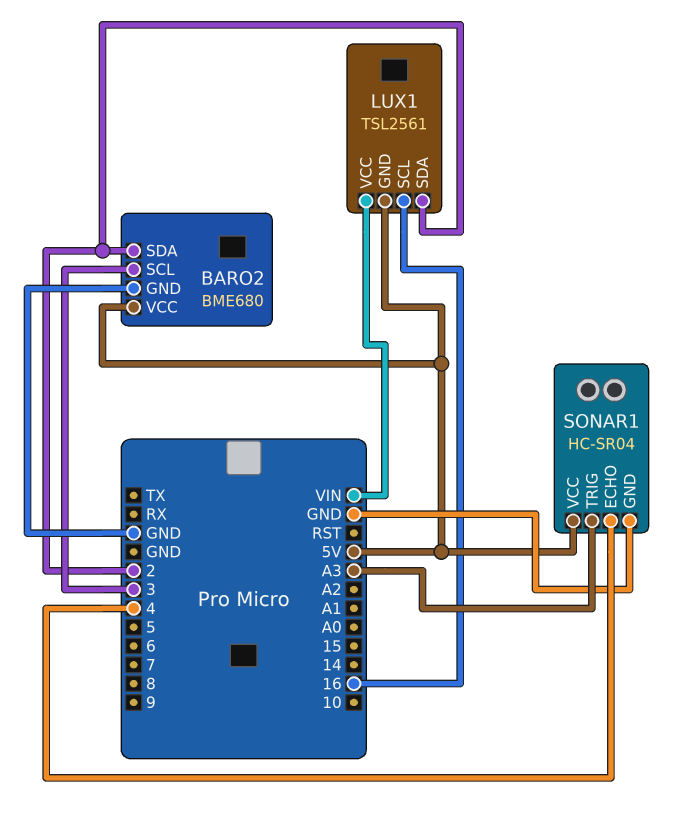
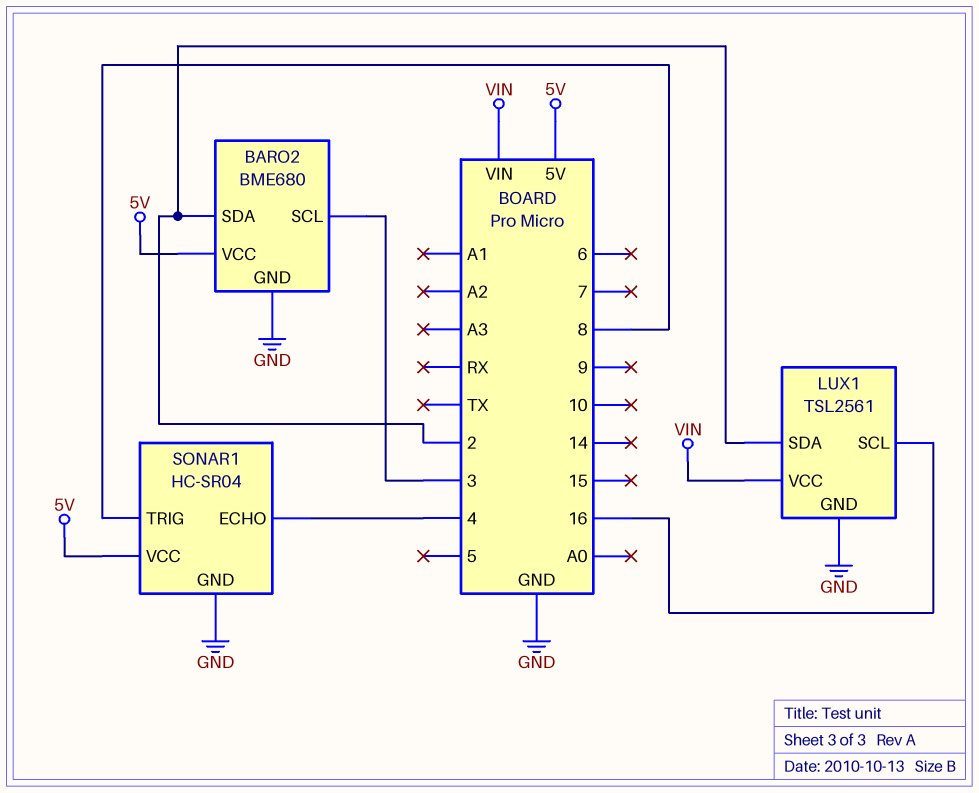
LUX1 pin GND: 5V -> GND
SONAR1 pin TRIG: A3 -> 8

